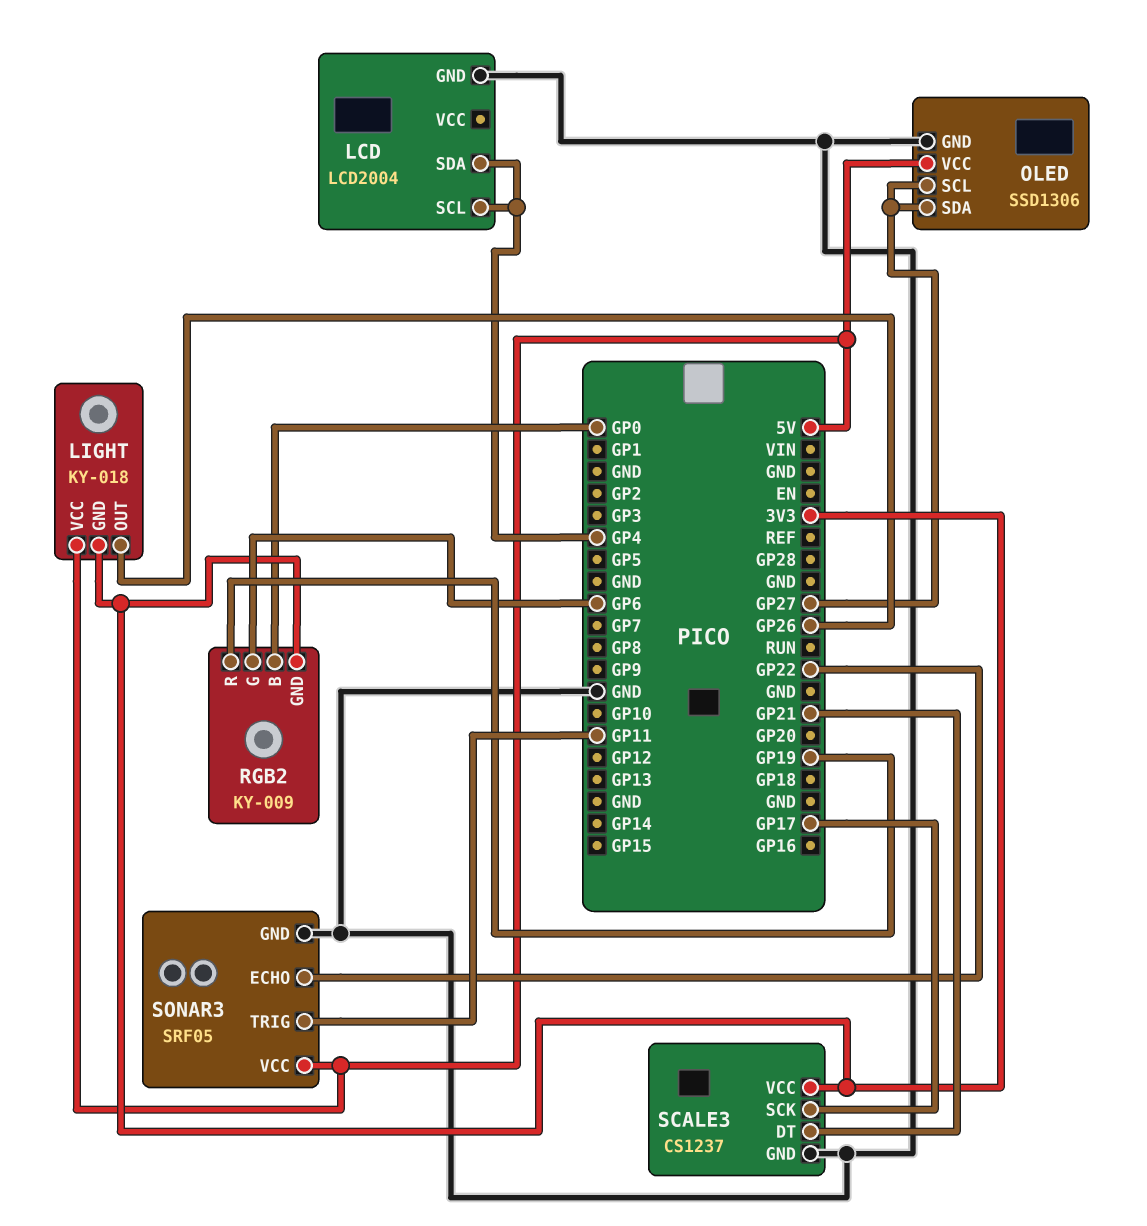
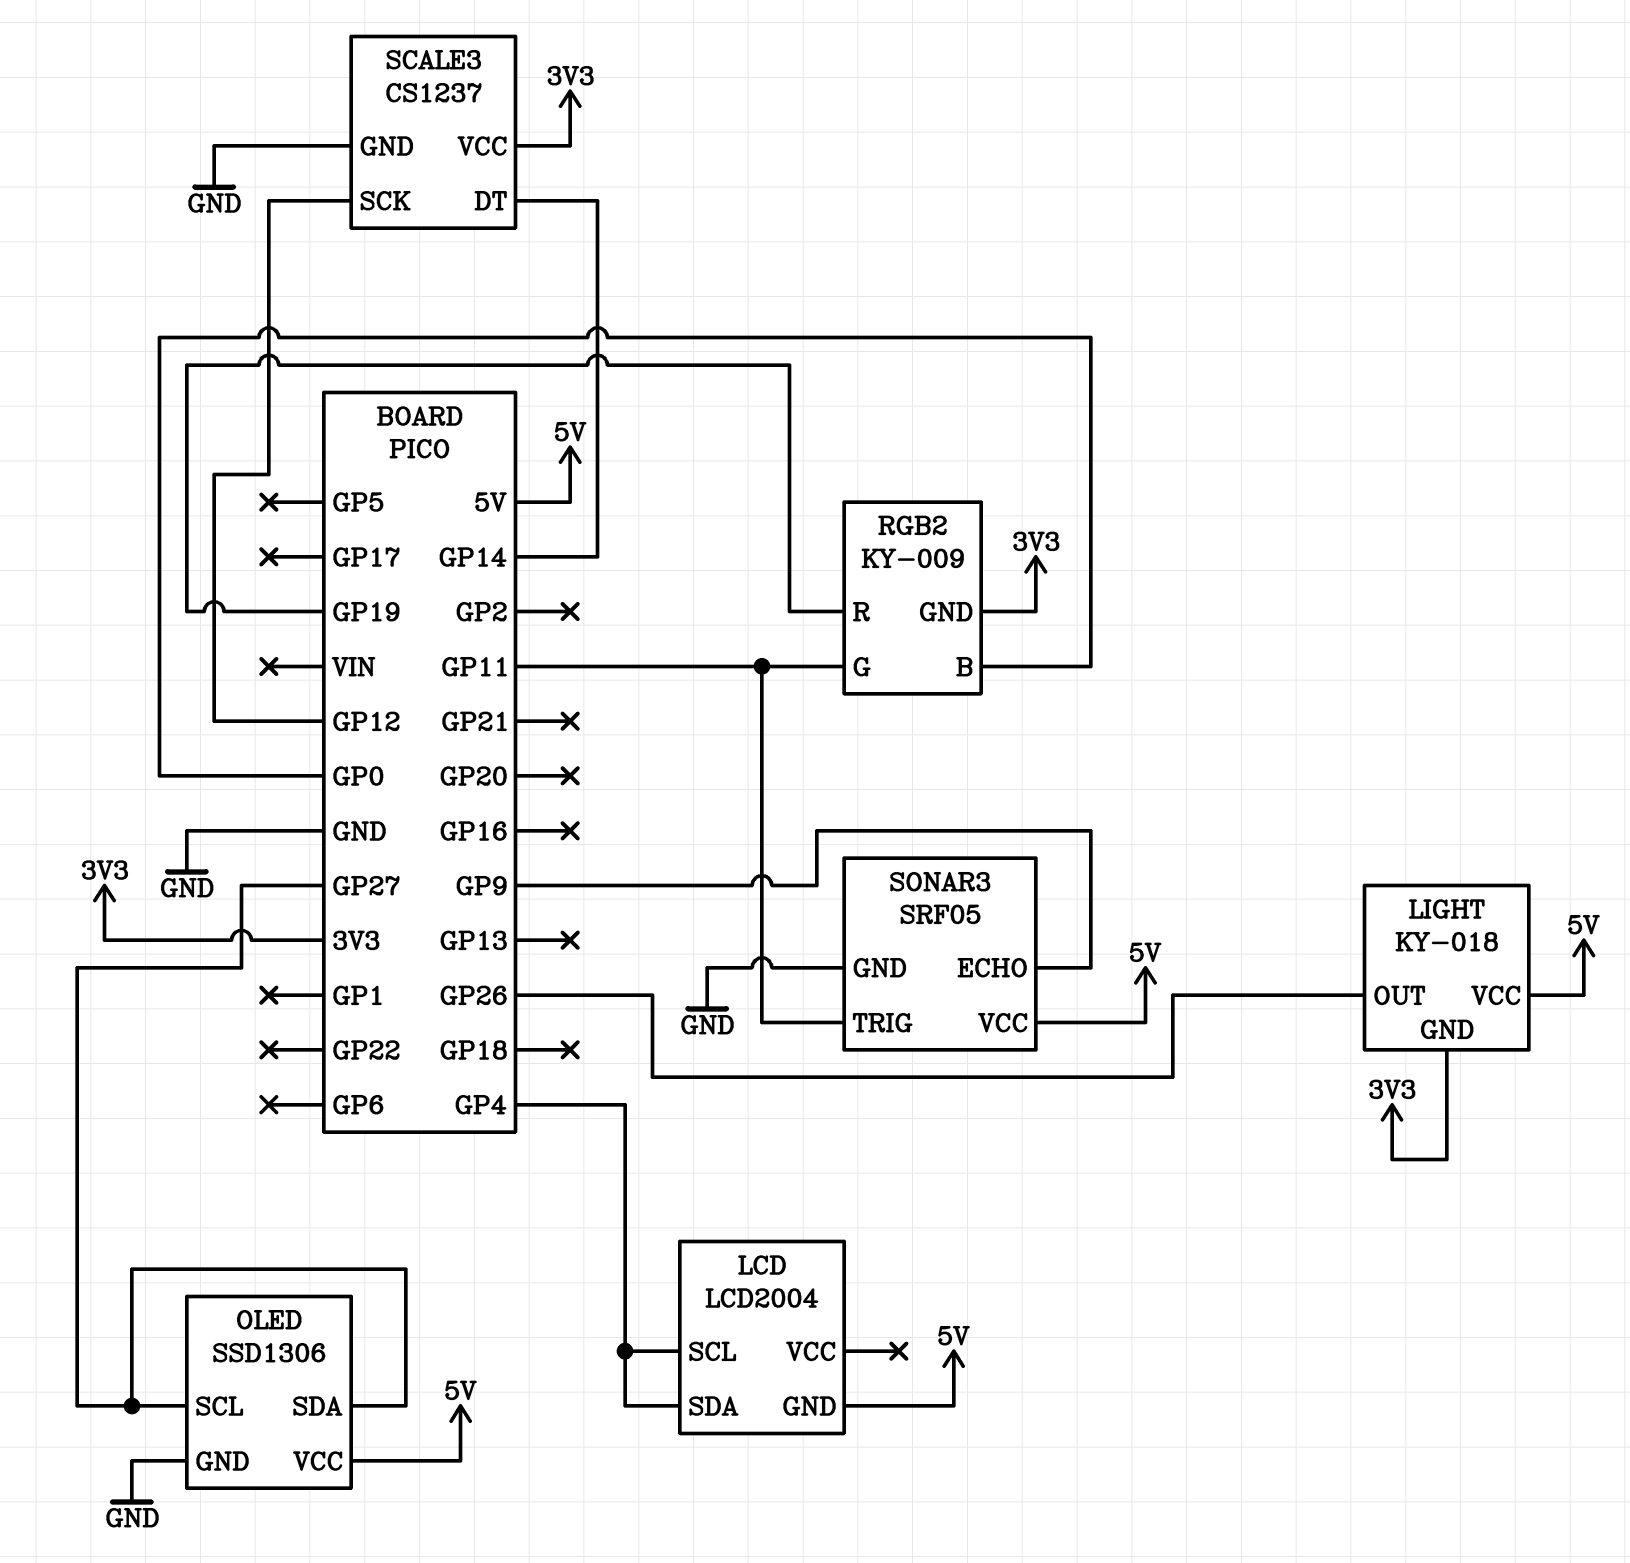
LCD pin GND: GND -> 5V
RGB2 pin G: GP6 -> GP11
SCALE3 pin DT: GP21 -> GP14
SCALE3 pin SCK: GP17 -> GP12
SONAR3 pin ECHO: GP22 -> GP9

